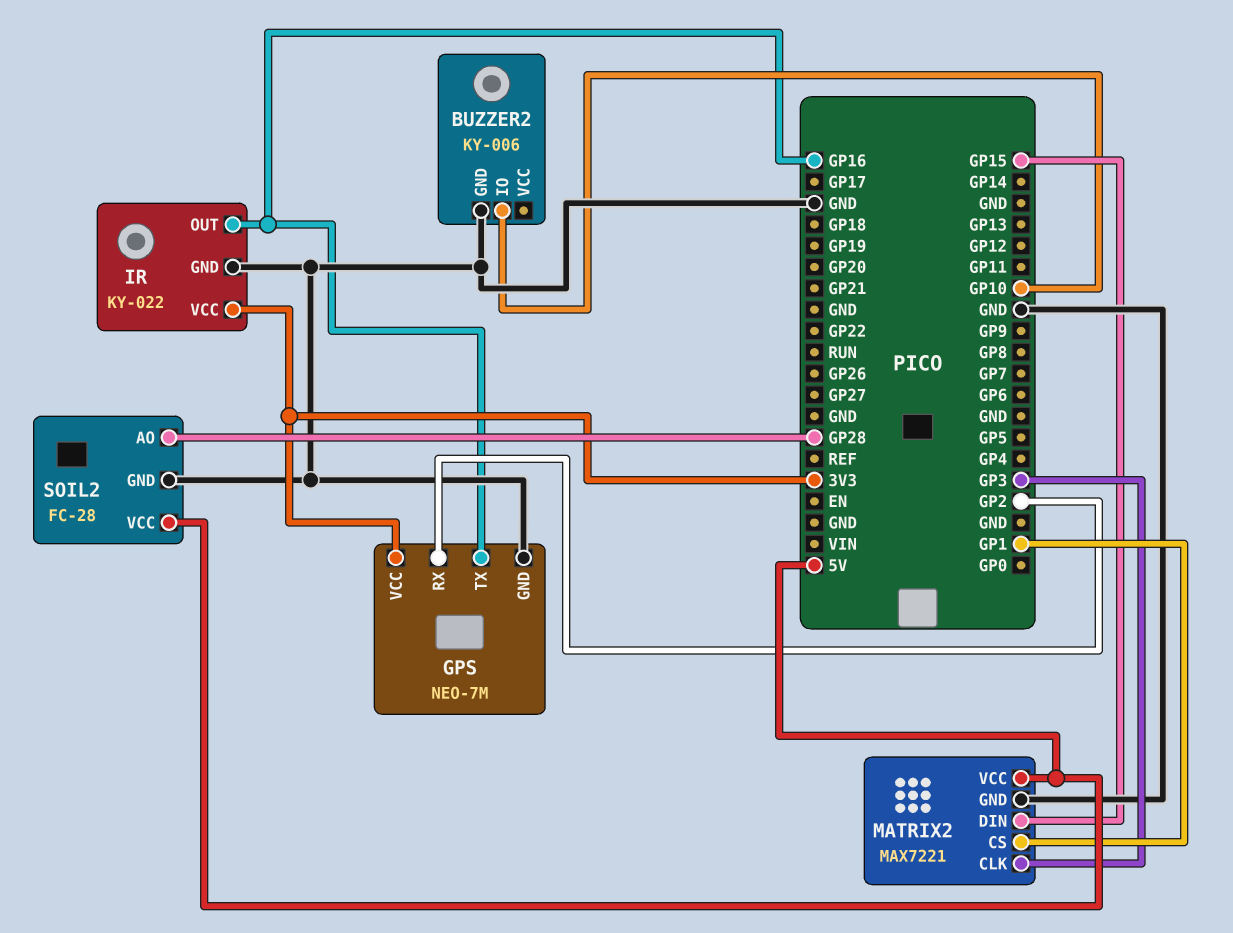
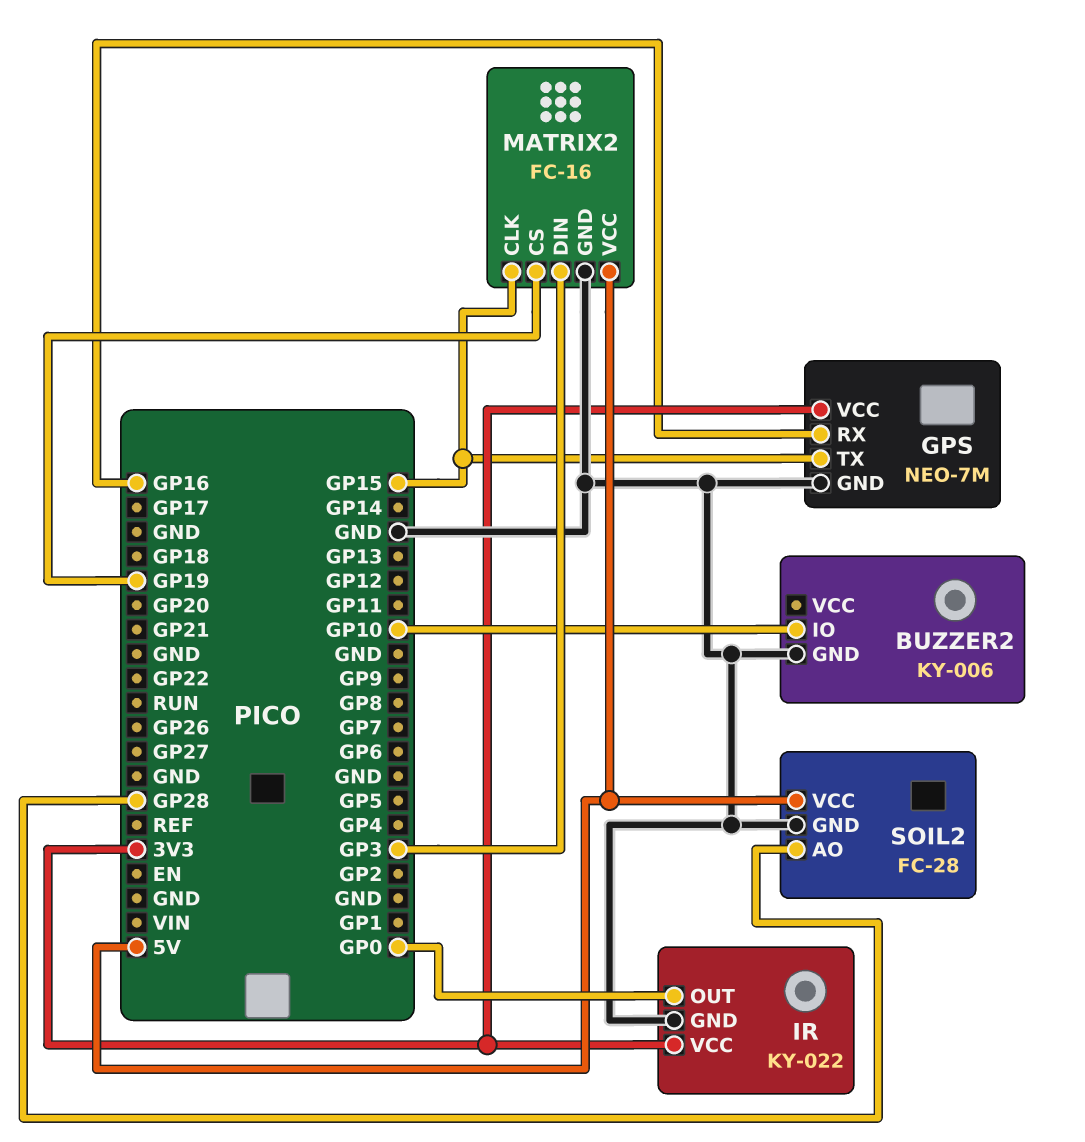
GPS pin RX: GP2 -> GP16
GPS pin TX: GP16 -> GP15
IR pin OUT: GP16 -> GP0
MATRIX2: MAX7221 -> FC-16
MATRIX2 pin CLK: GP3 -> GP15
MATRIX2 pin CS: GP1 -> GP19
MATRIX2 pin DIN: GP15 -> GP3

